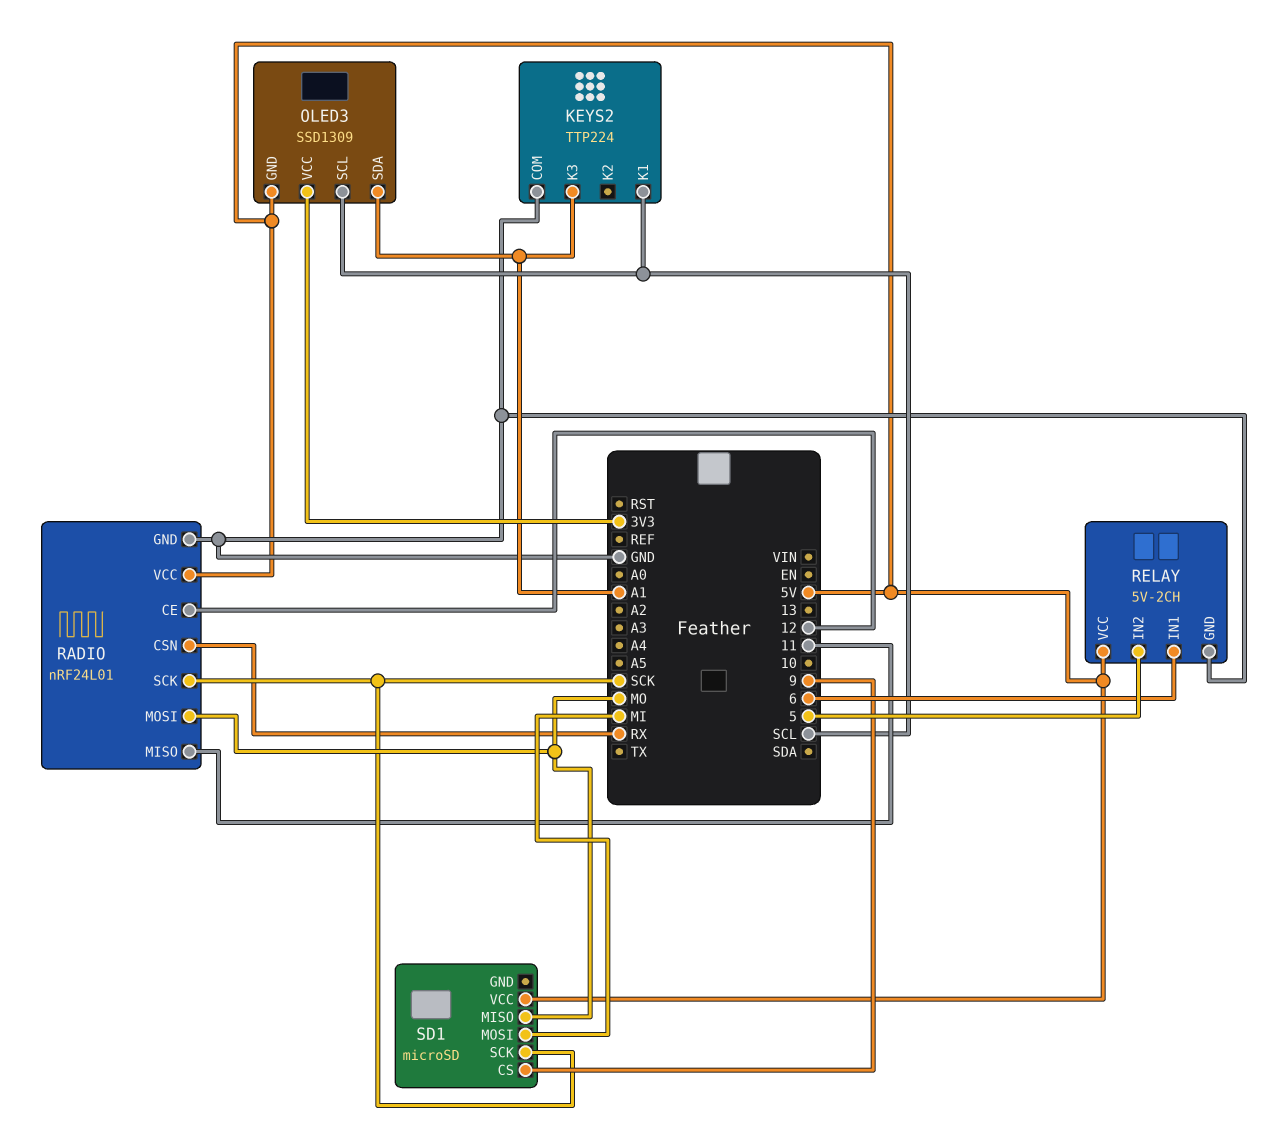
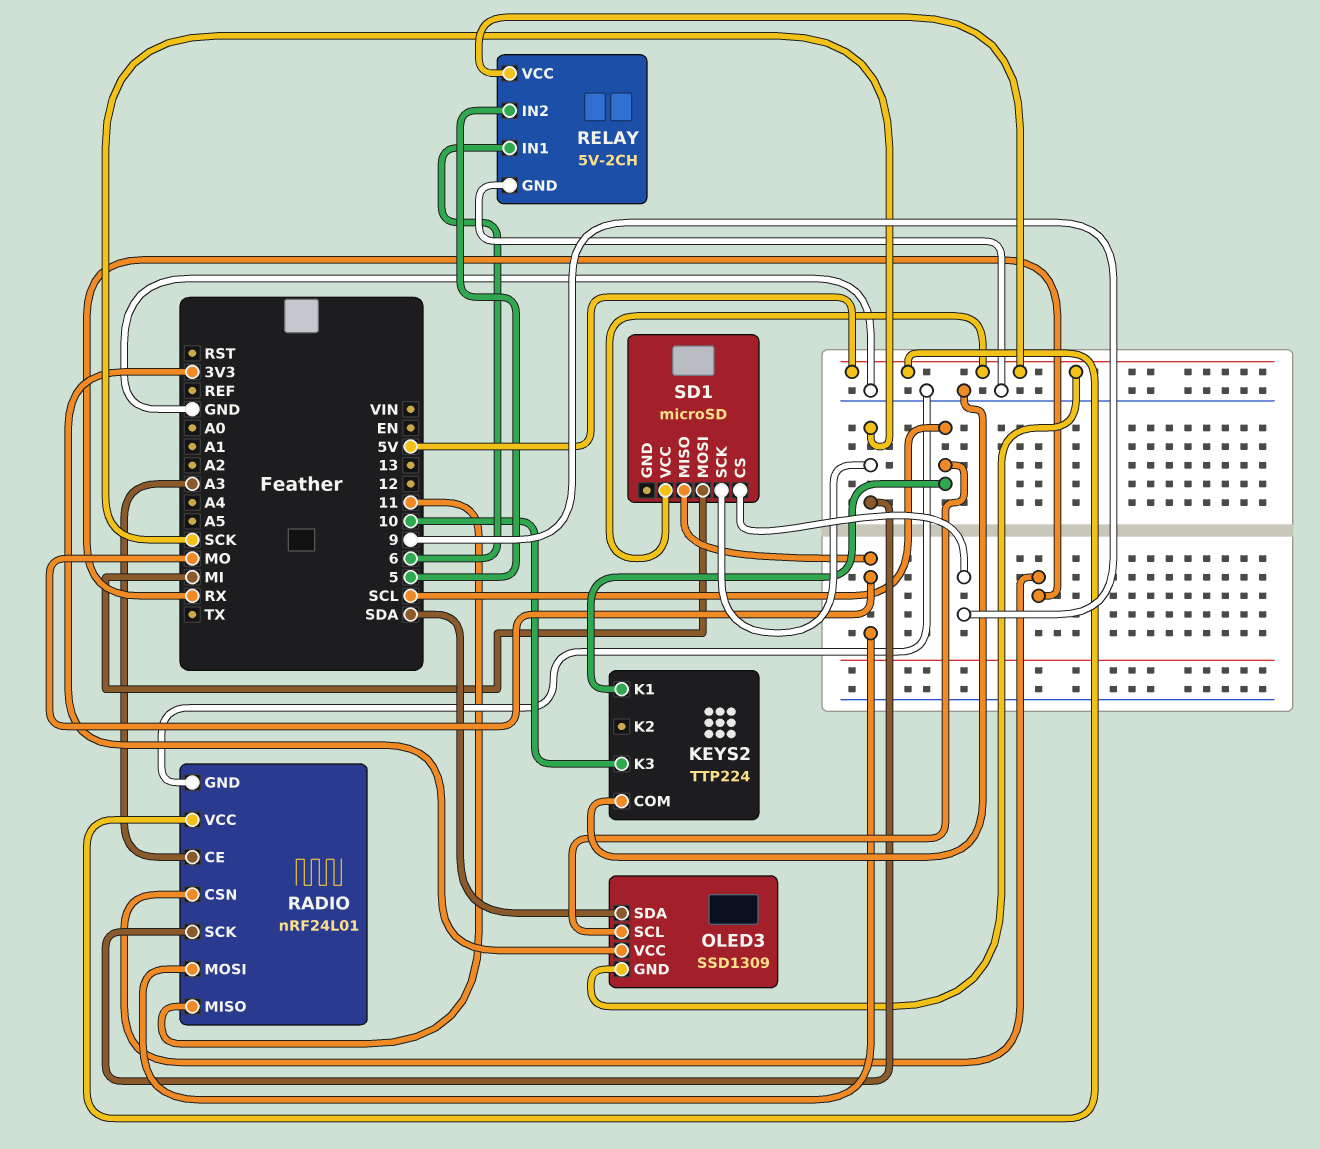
KEYS2 pin K3: A1 -> 10
OLED3 pin SDA: A1 -> SDA
RADIO pin CE: 12 -> A3

